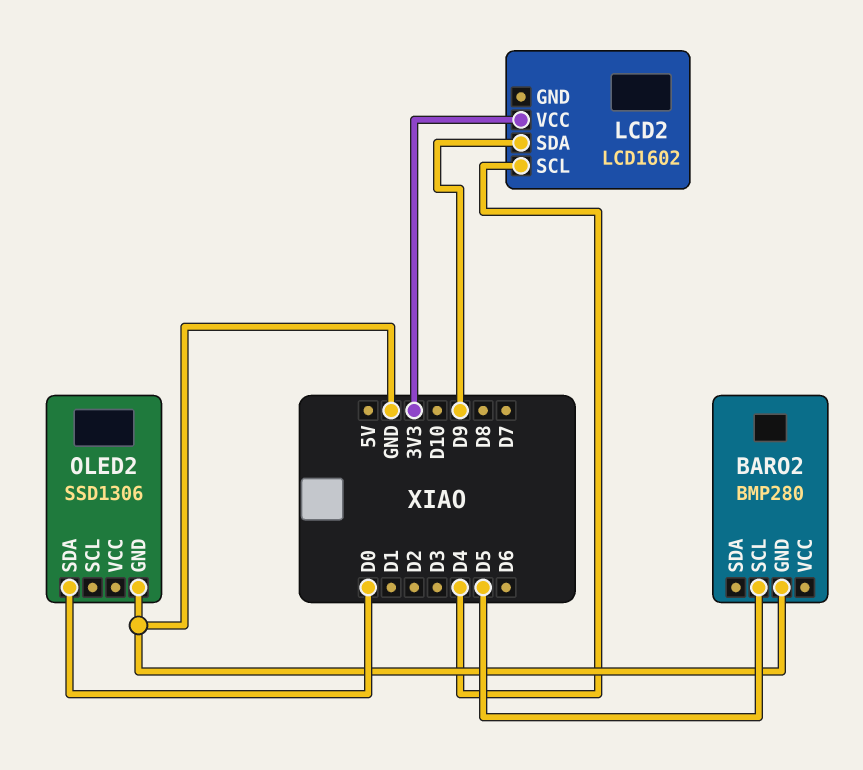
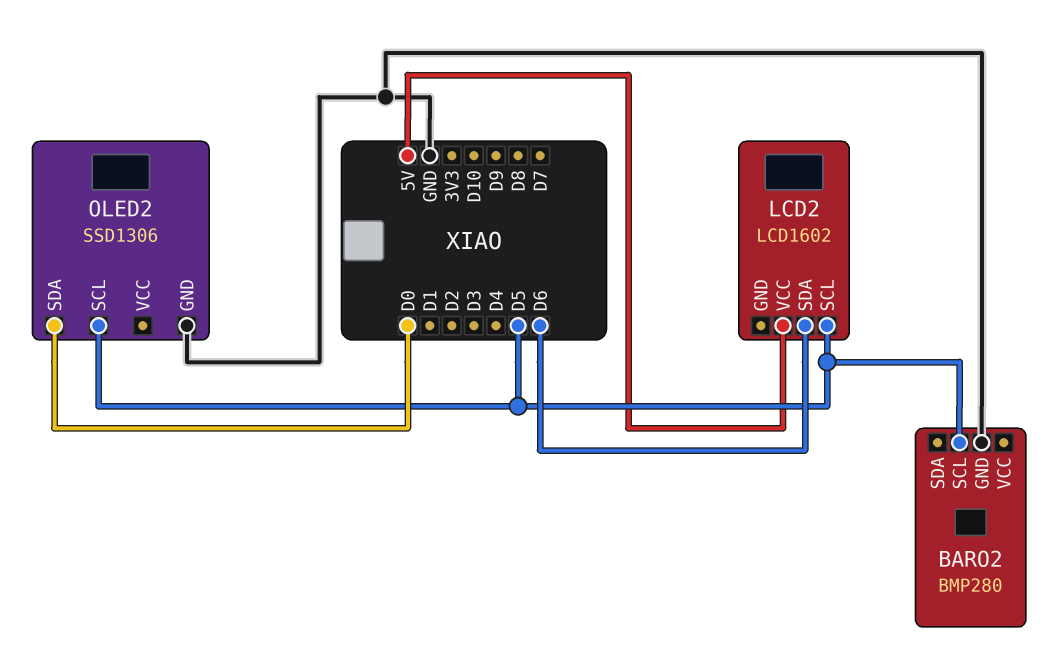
LCD2 pin SCL: D4 -> D5
LCD2 pin SDA: D9 -> D6
LCD2 pin VCC: 3V3 -> 5V
OLED2 pin SCL: none -> D5

